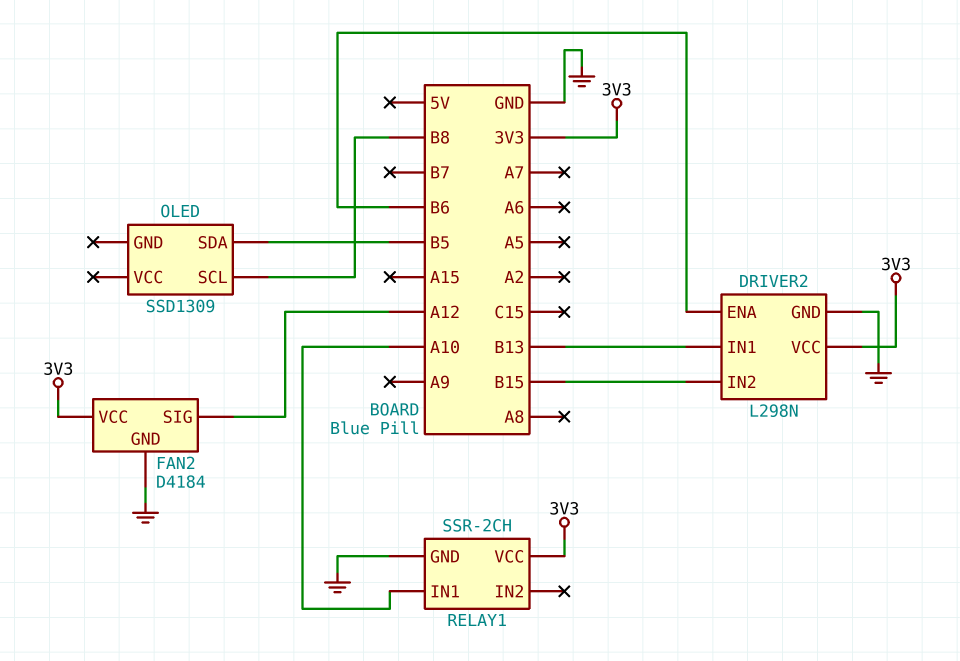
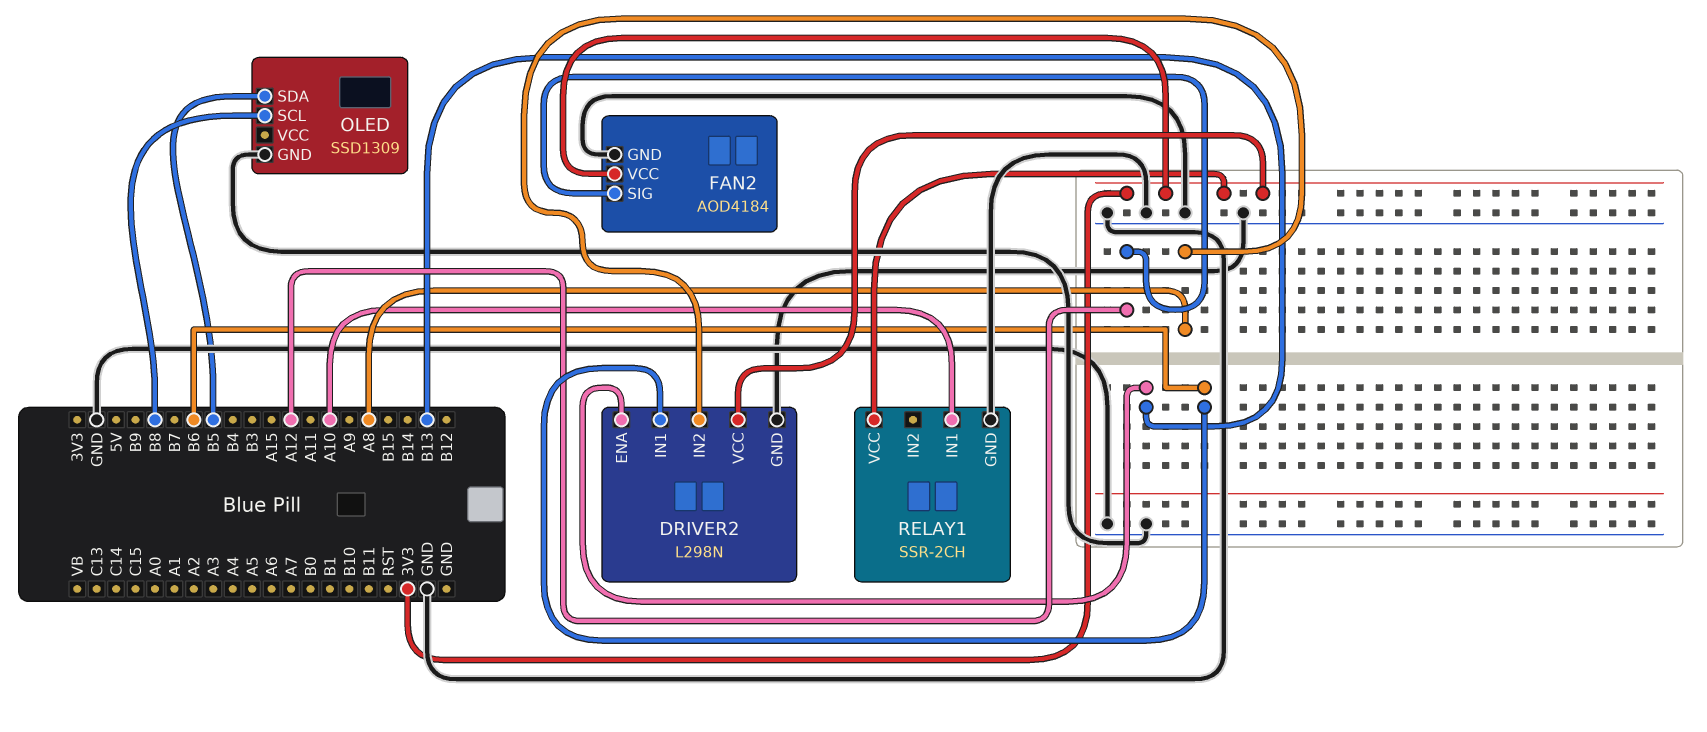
DRIVER2 pin ENA: B6 -> B13
DRIVER2 pin IN1: B13 -> B6
DRIVER2 pin IN2: B15 -> A8
FAN2: D4184 -> AOD4184
OLED pin GND: none -> GND

